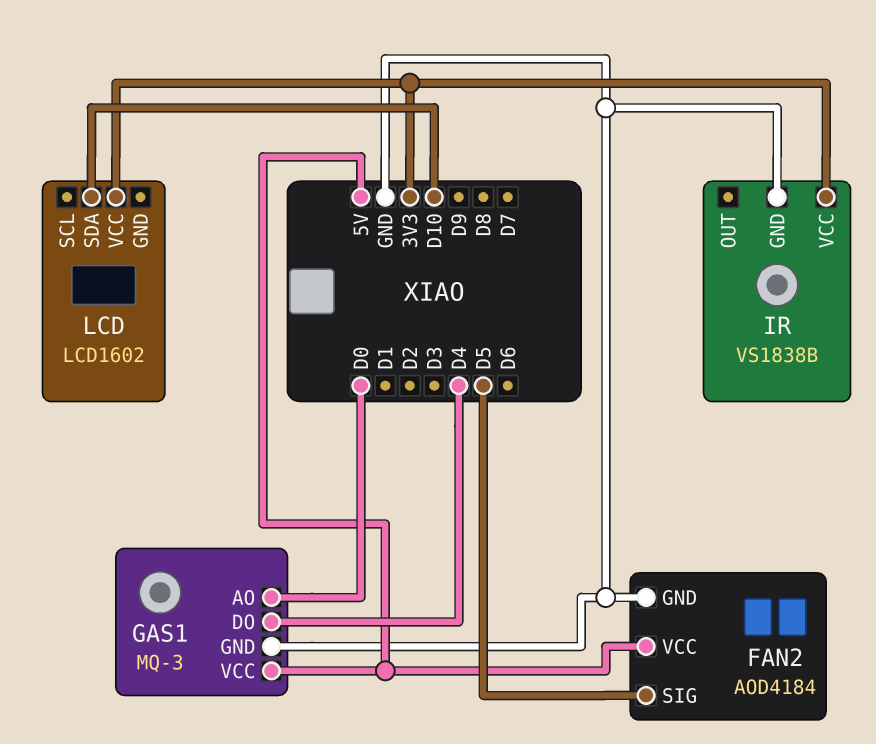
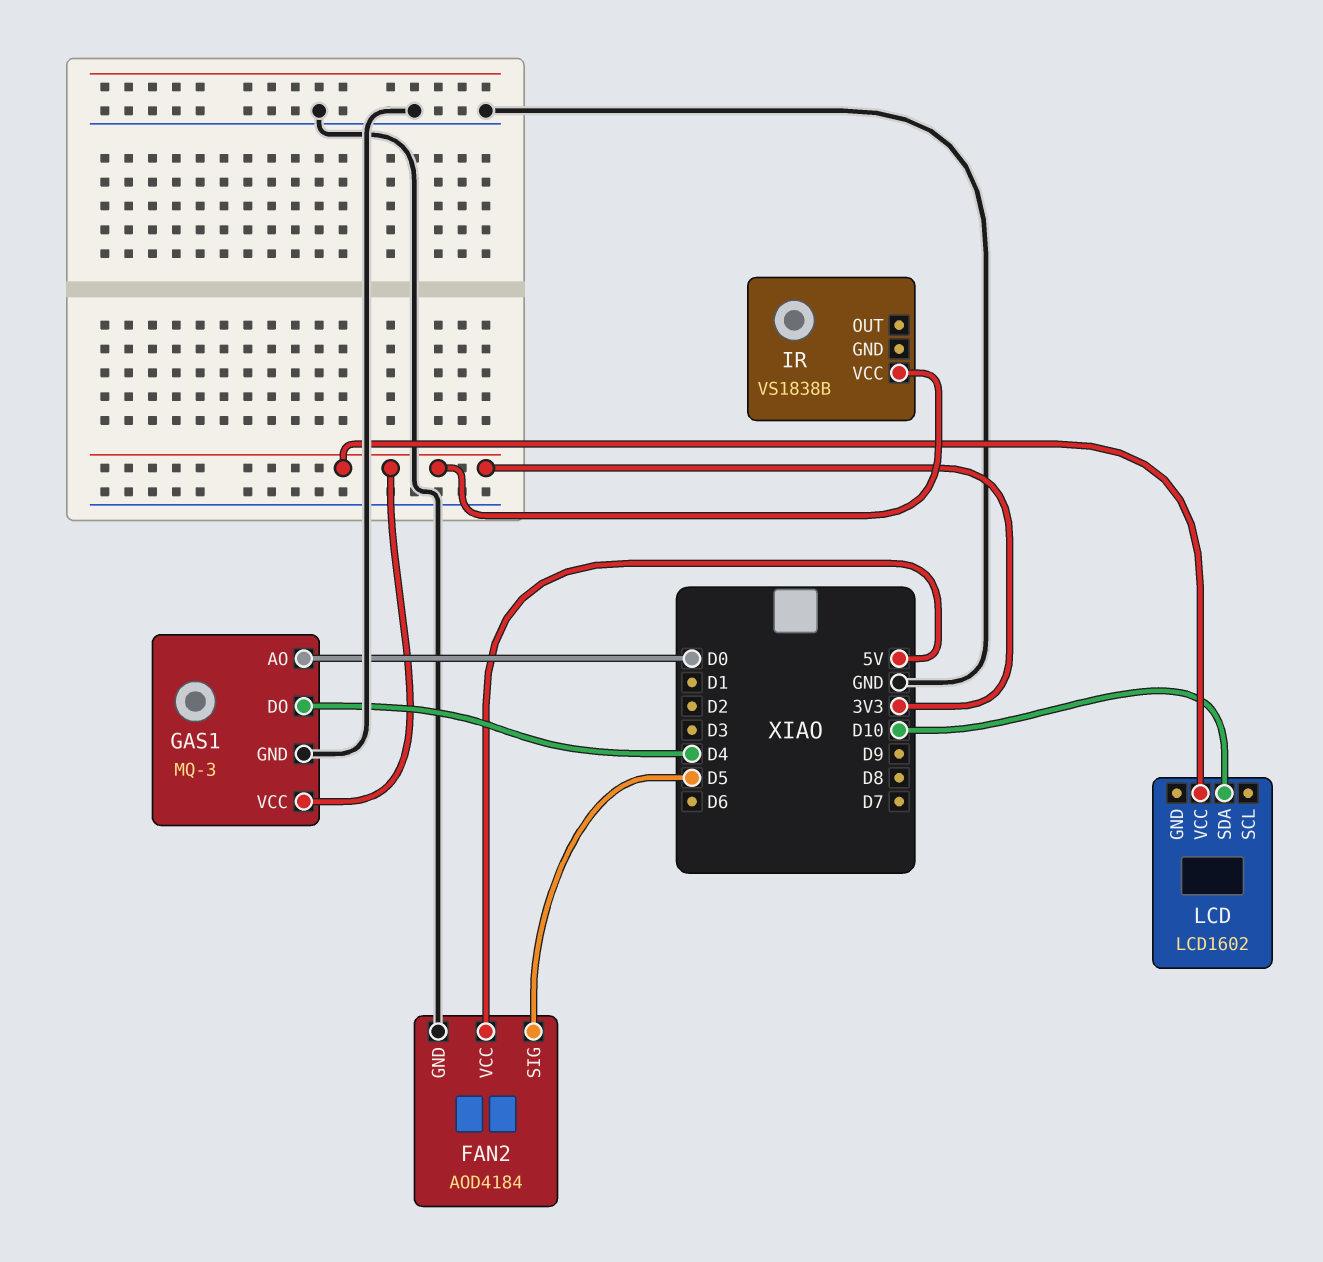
GAS1 pin VCC: 5V -> 3V3
IR pin GND: GND -> none

